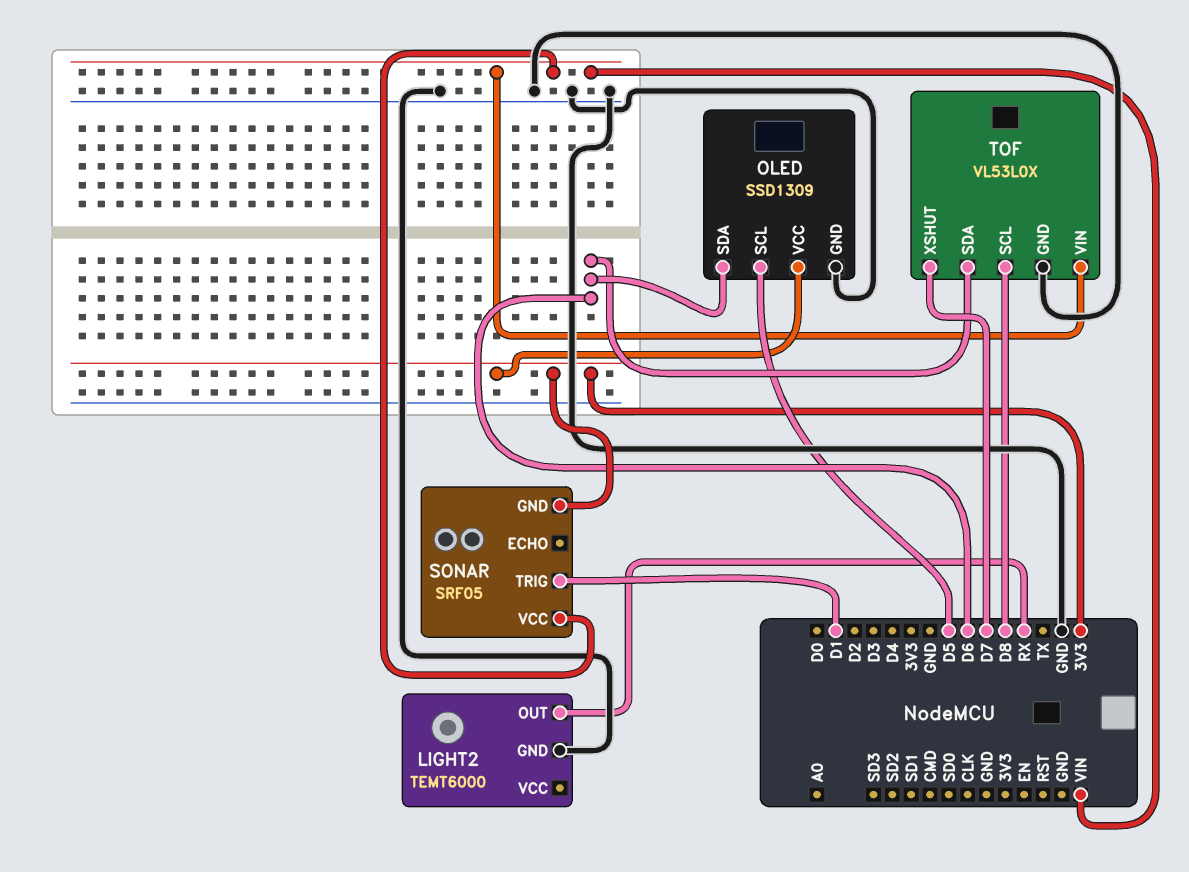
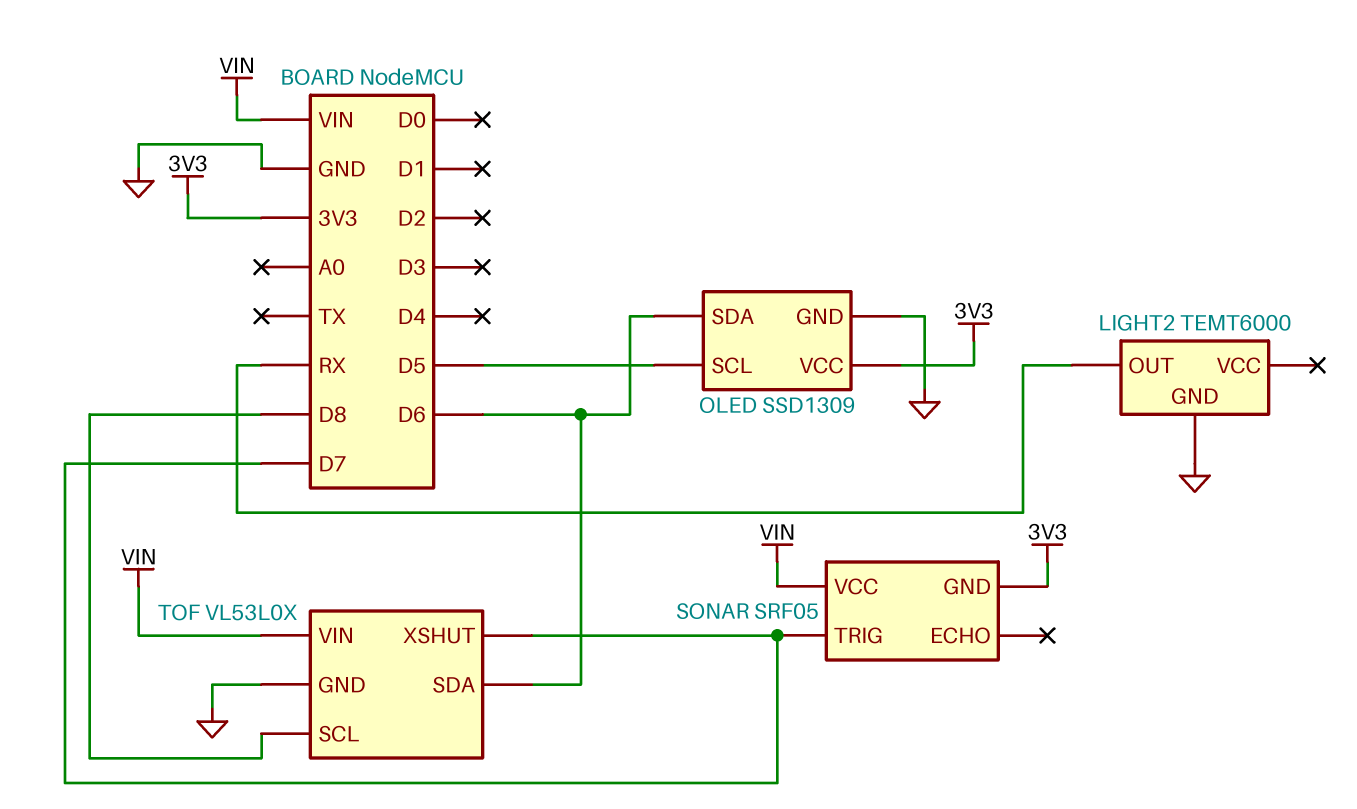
SONAR pin TRIG: D1 -> D7

